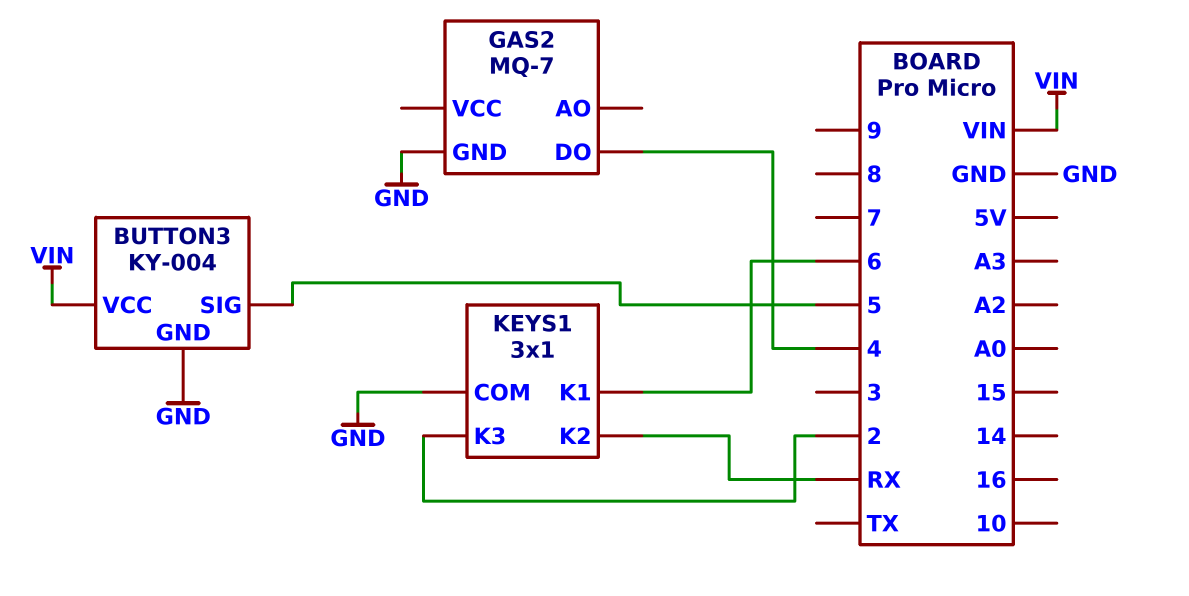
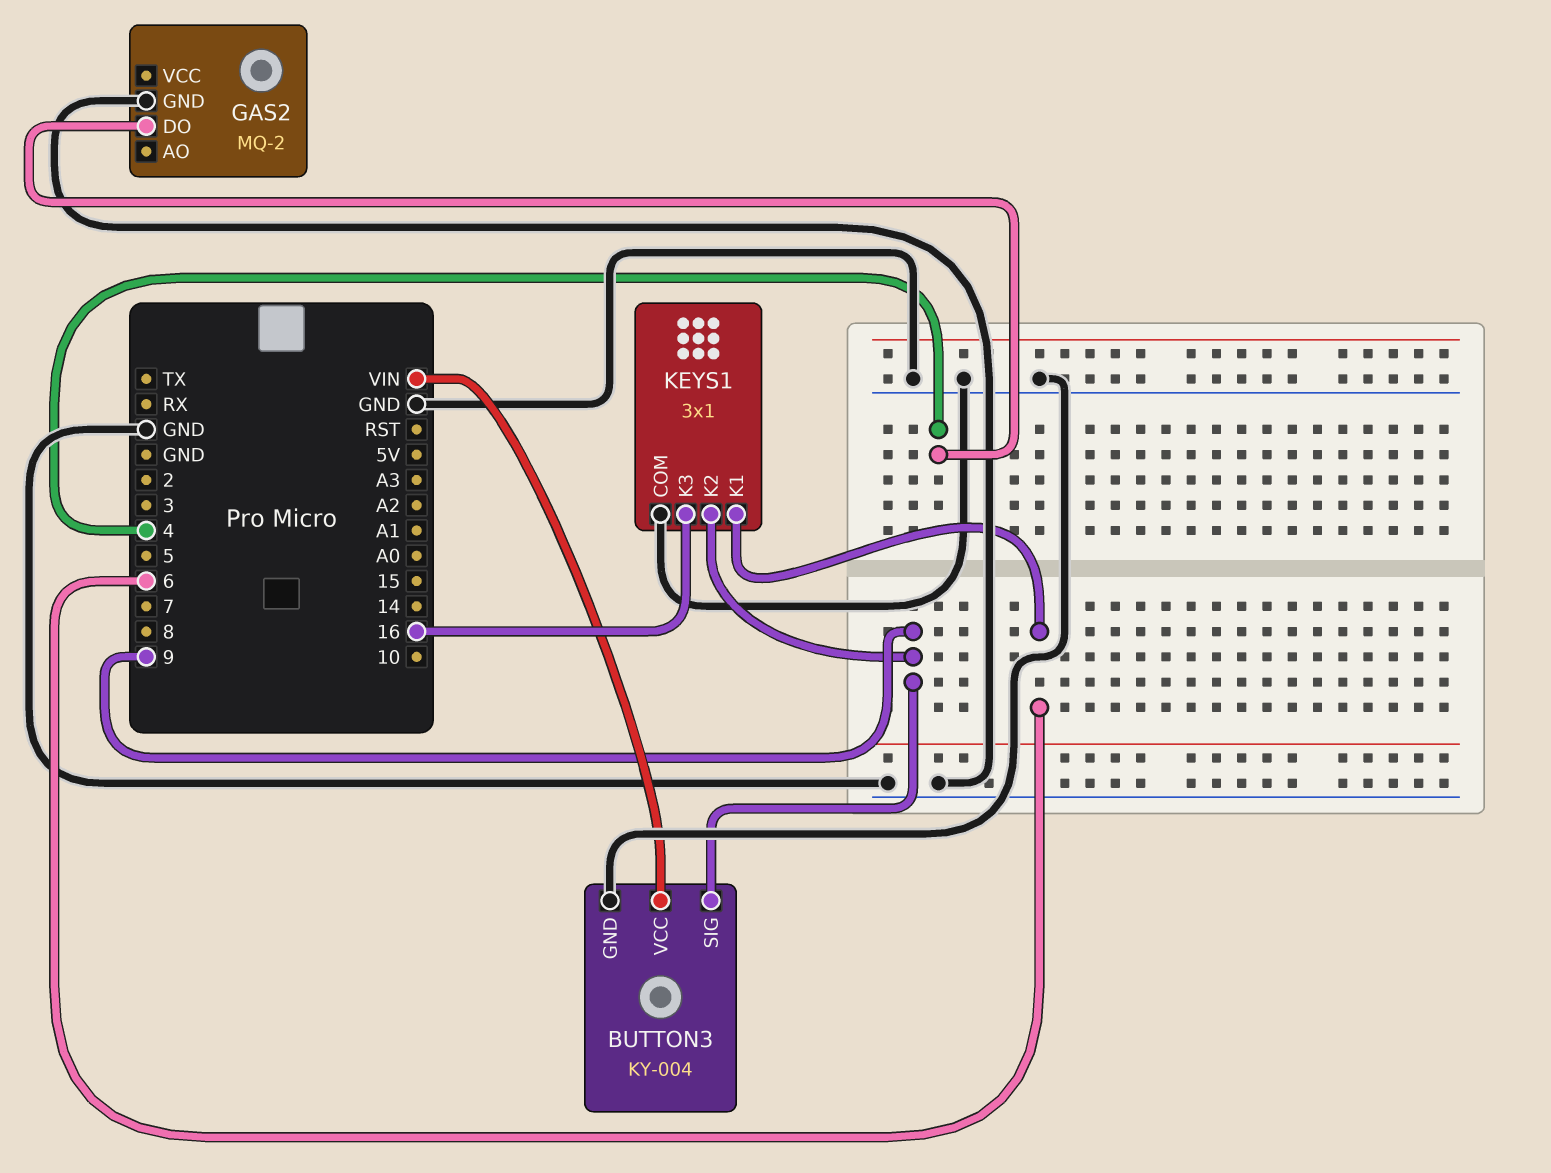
BUTTON3 pin SIG: 5 -> 9
GAS2: MQ-7 -> MQ-2
KEYS1 pin K2: RX -> 9
KEYS1 pin K3: 2 -> 16

